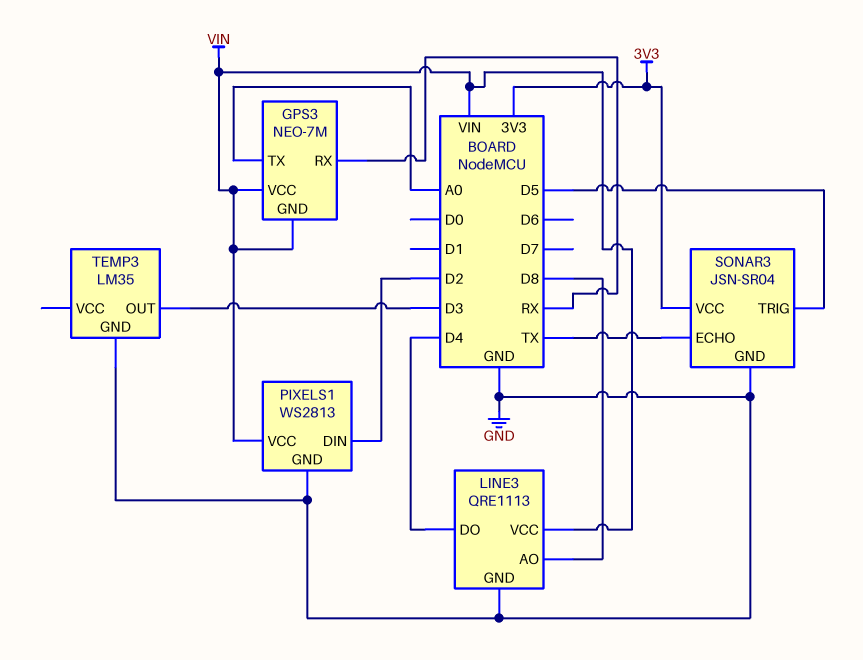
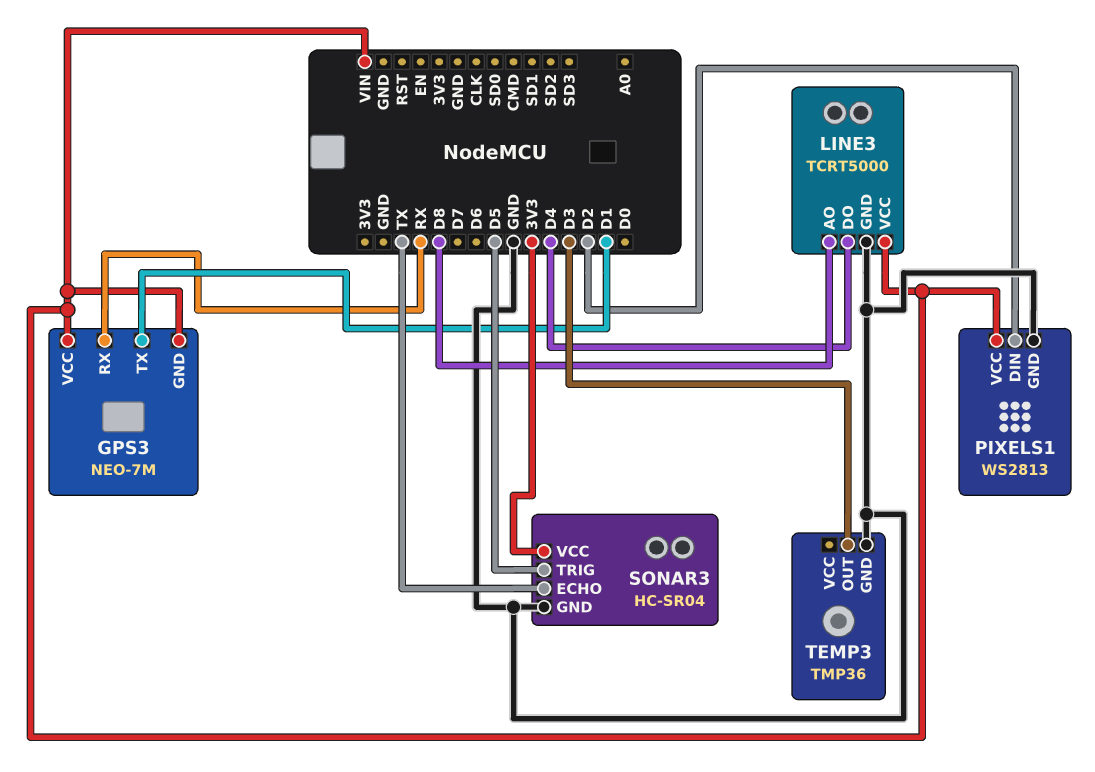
GPS3 pin TX: A0 -> D1
LINE3: QRE1113 -> TCRT5000
SONAR3: JSN-SR04 -> HC-SR04
TEMP3: LM35 -> TMP36

